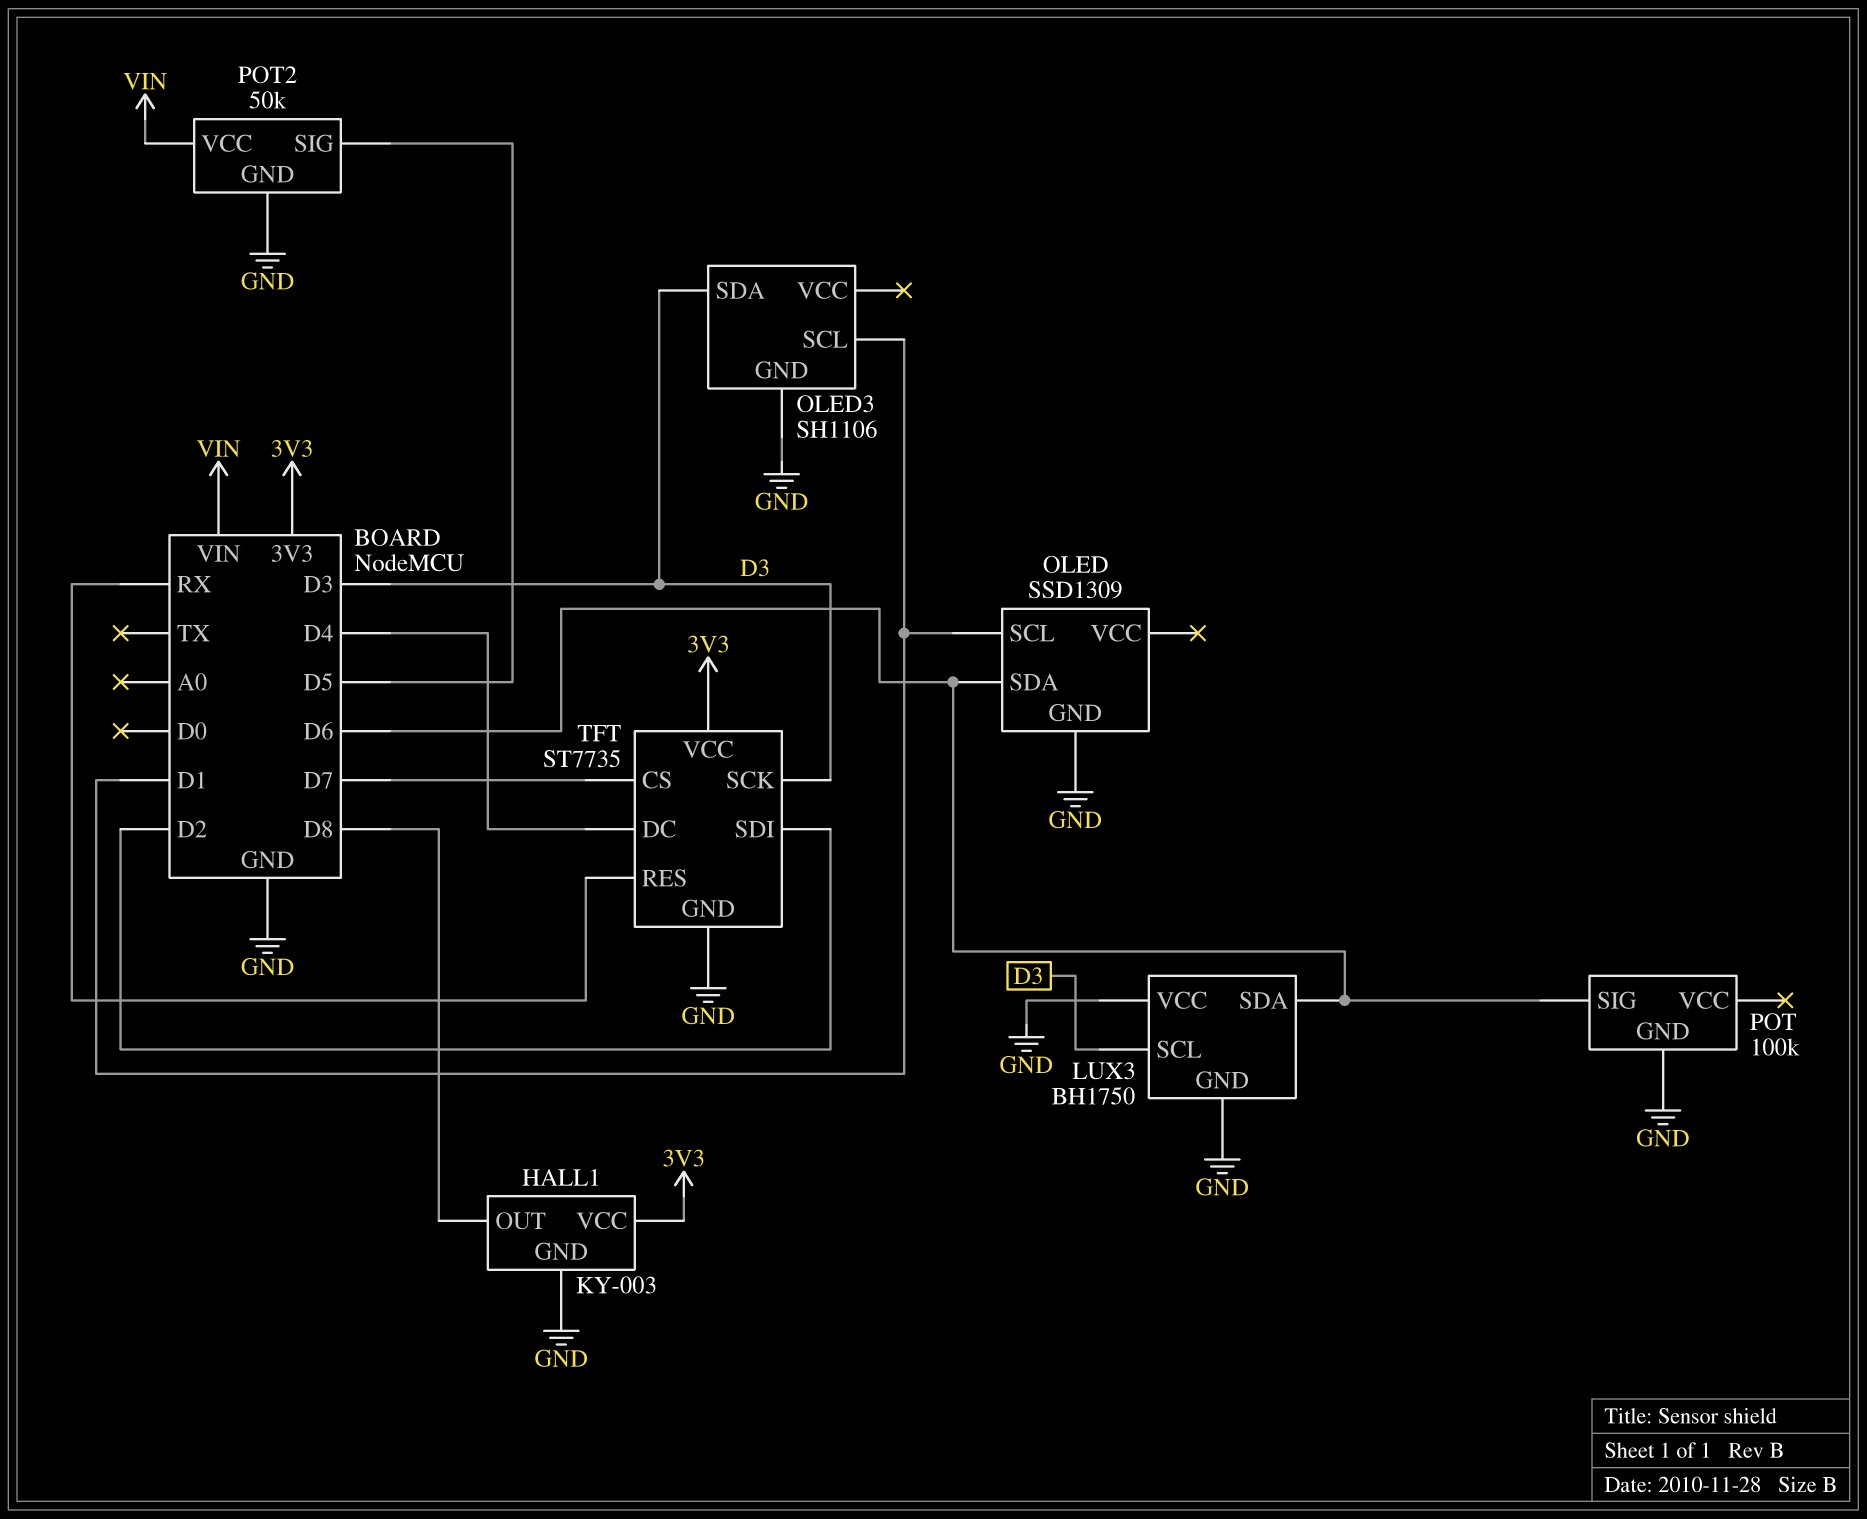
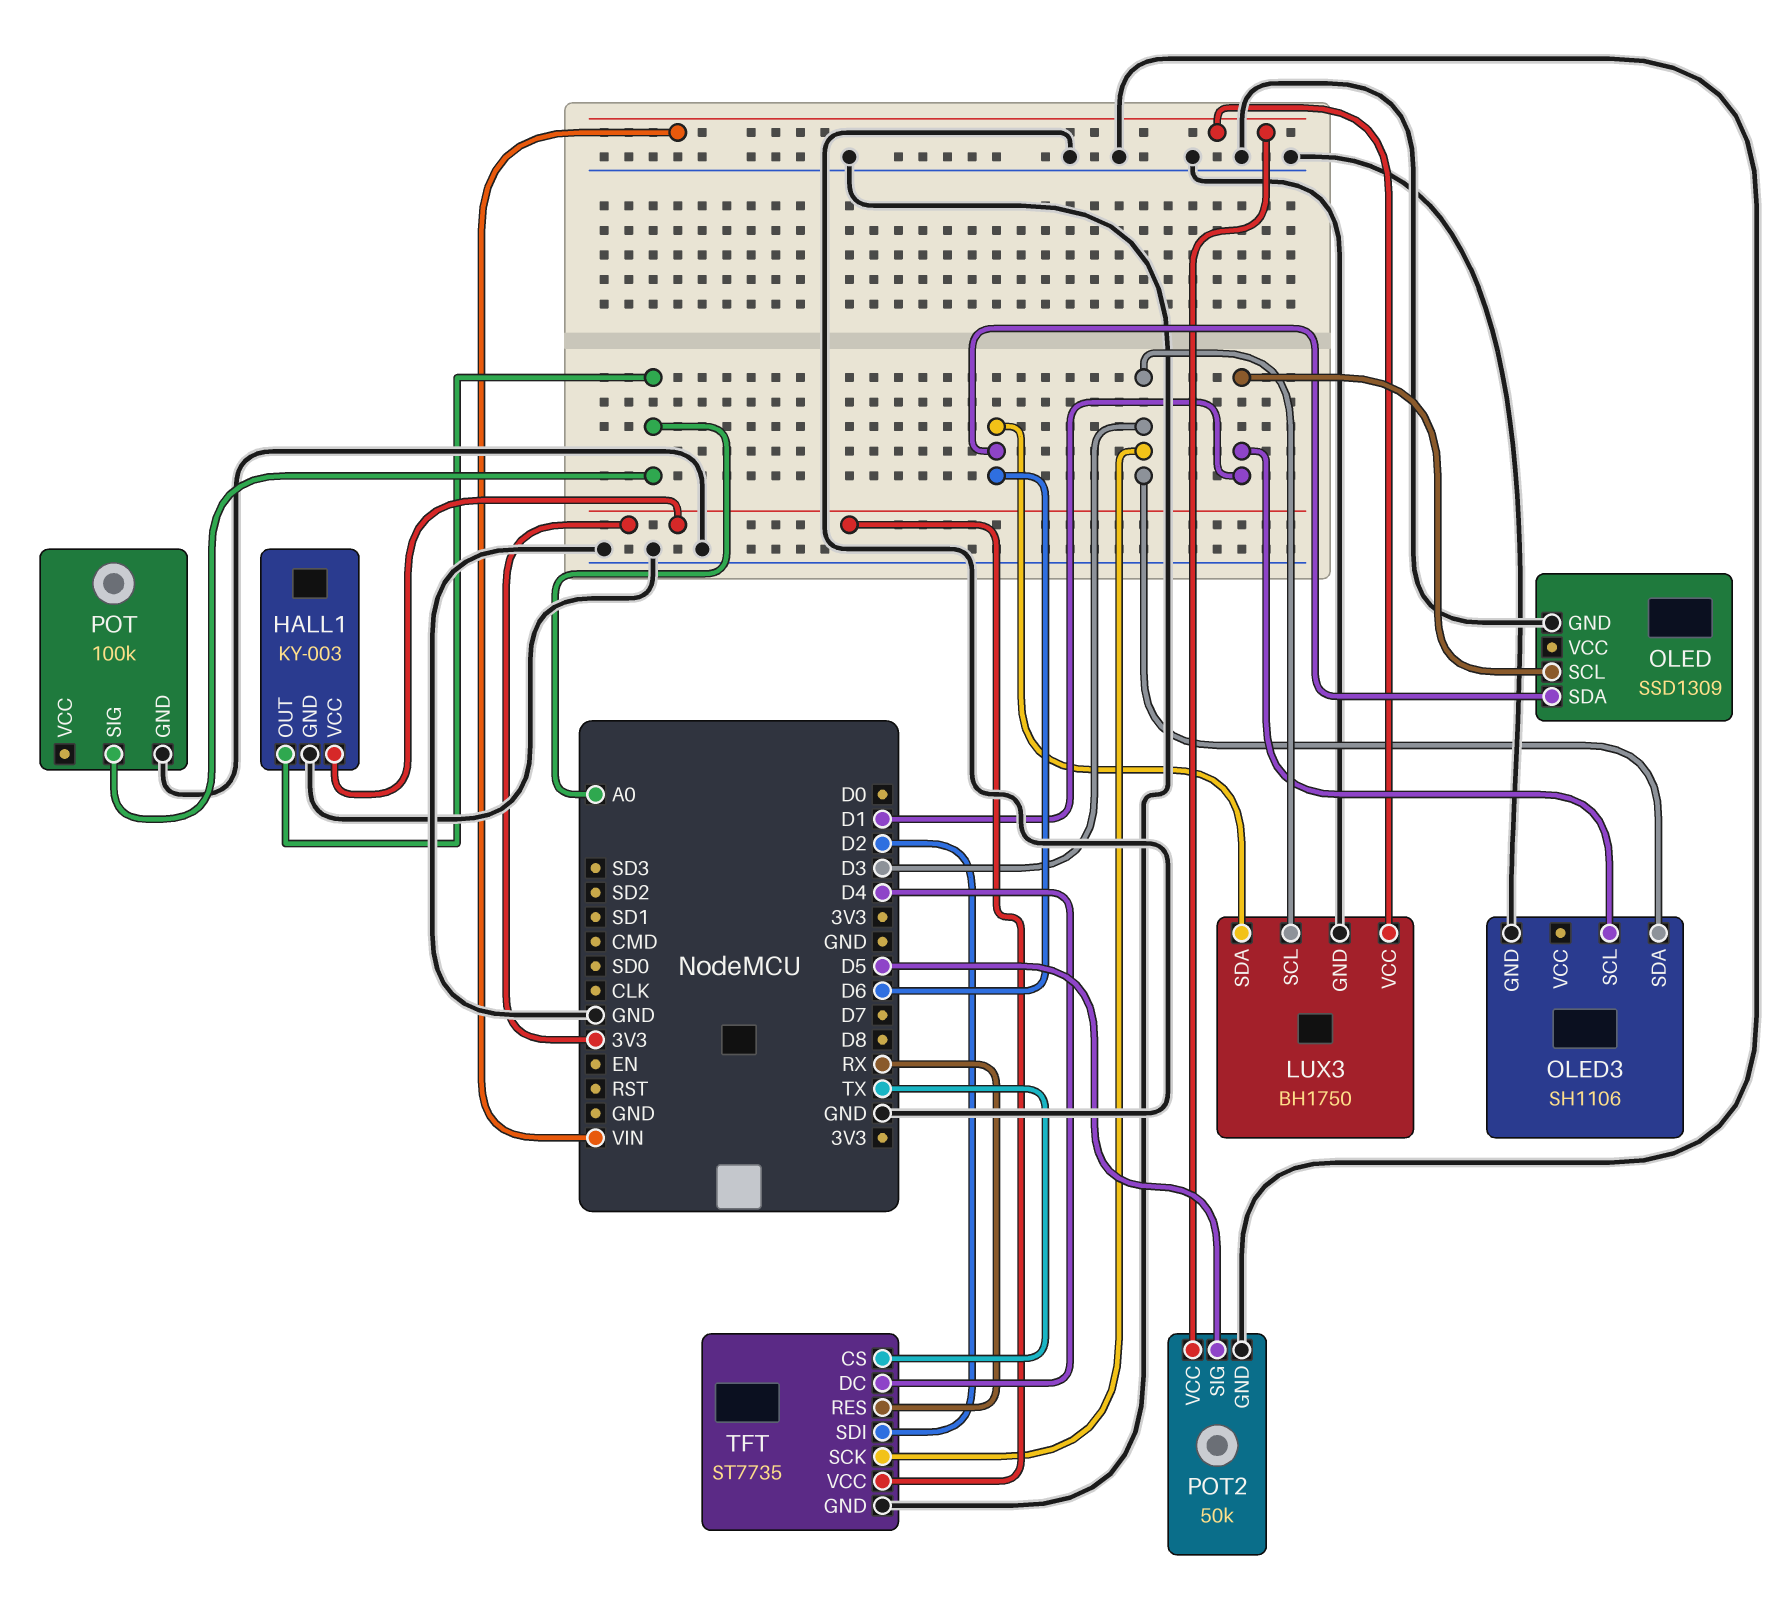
HALL1 pin OUT: D8 -> A0
LUX3 pin VCC: GND -> VIN
POT pin SIG: D6 -> A0
TFT pin CS: D7 -> TX

